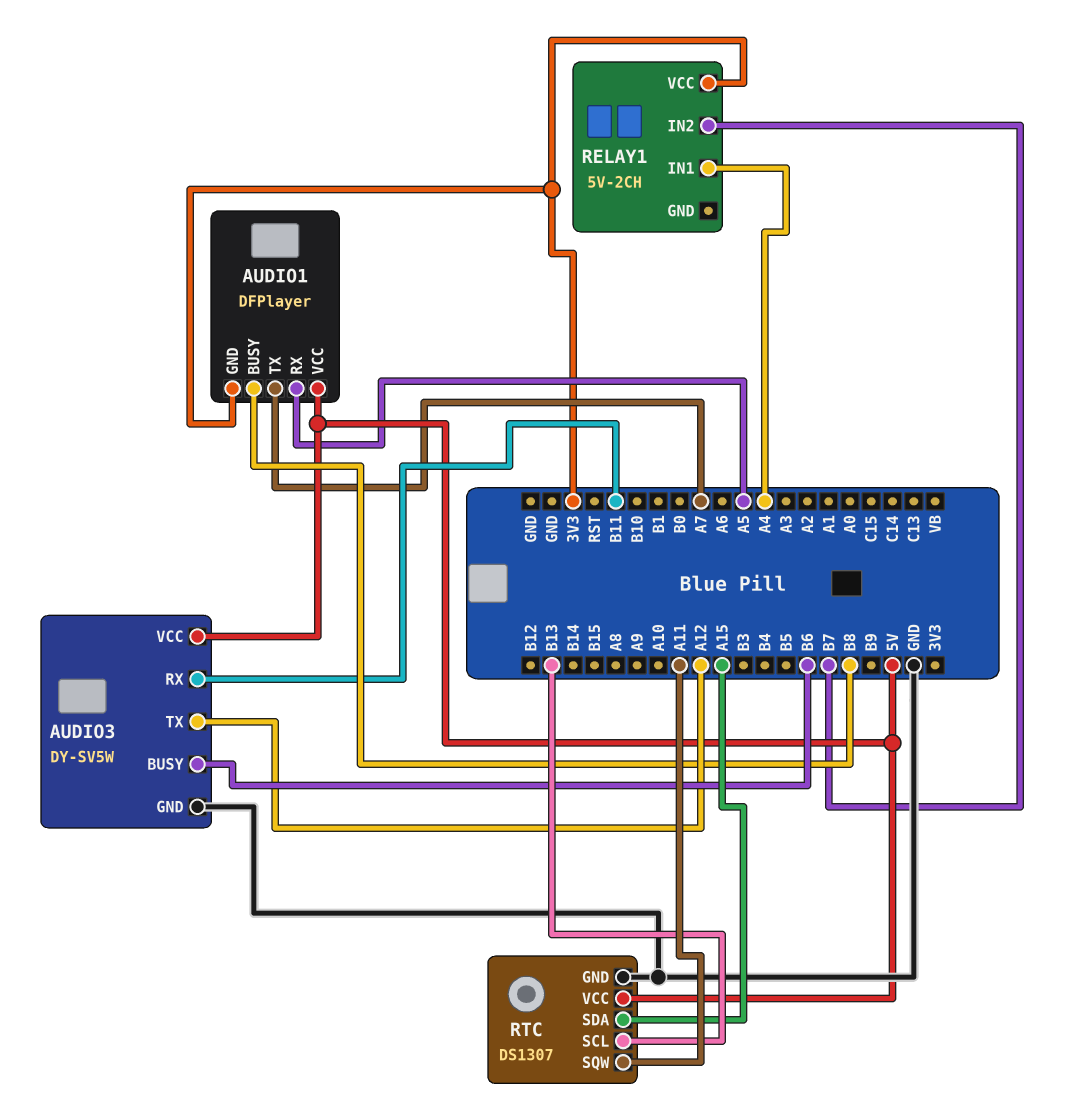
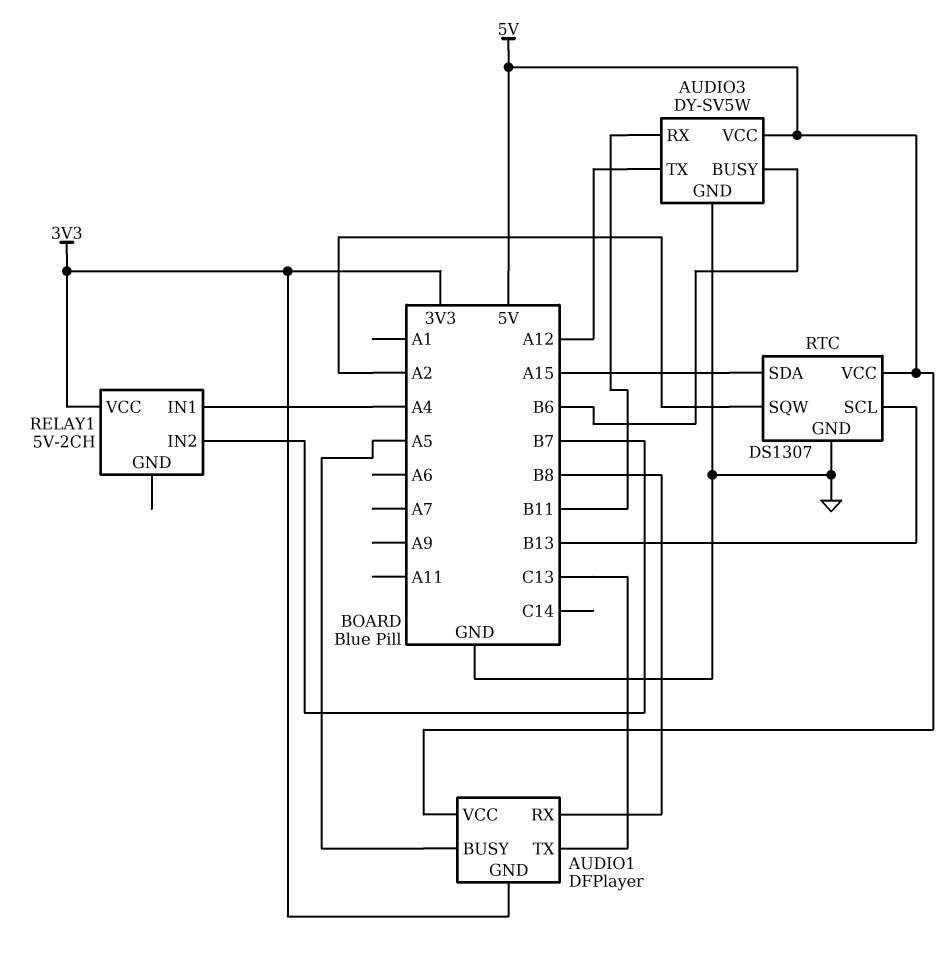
AUDIO1 pin BUSY: B8 -> A5
AUDIO1 pin RX: A5 -> B8
AUDIO1 pin TX: A7 -> C13
RTC pin SQW: A11 -> A2

